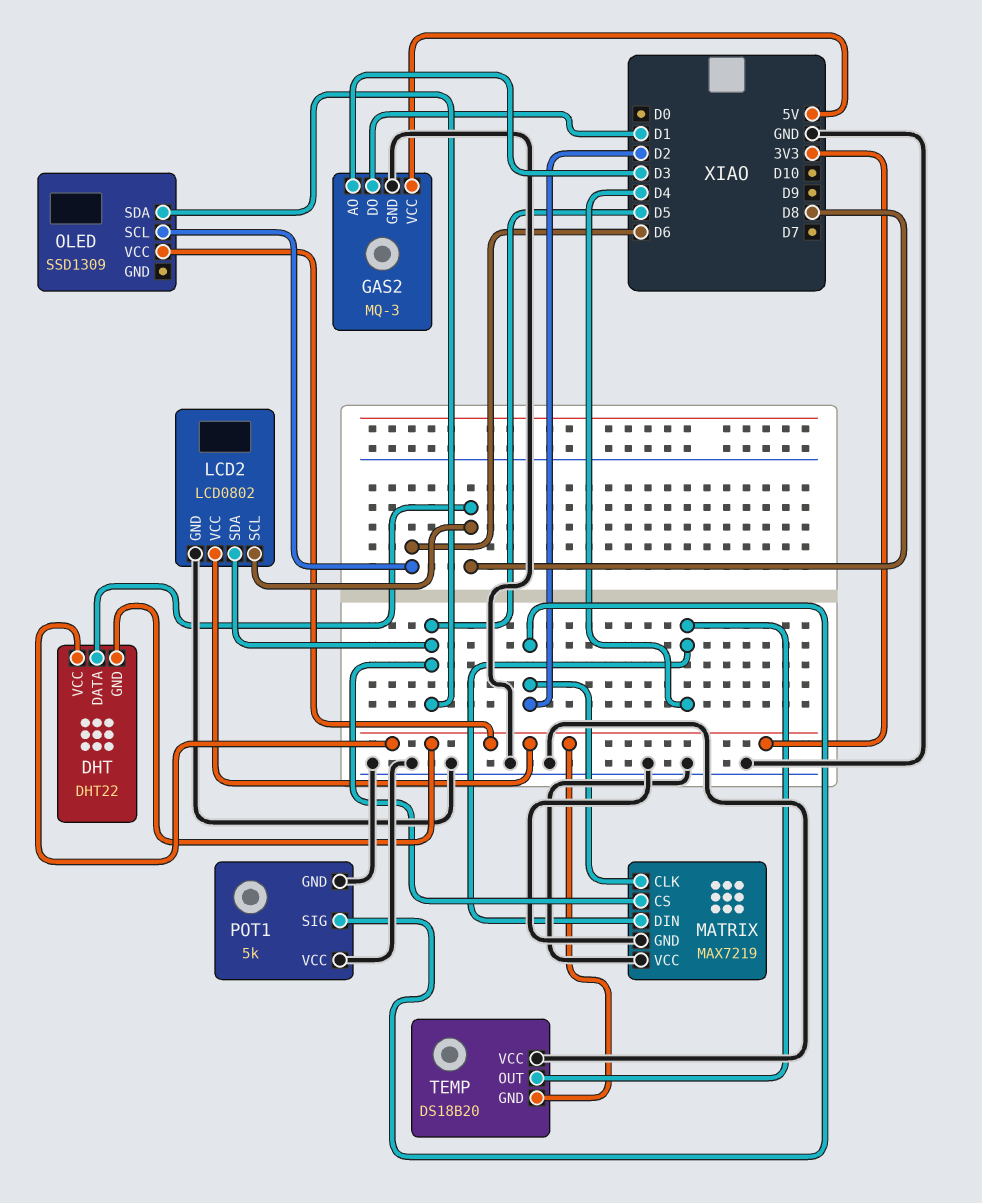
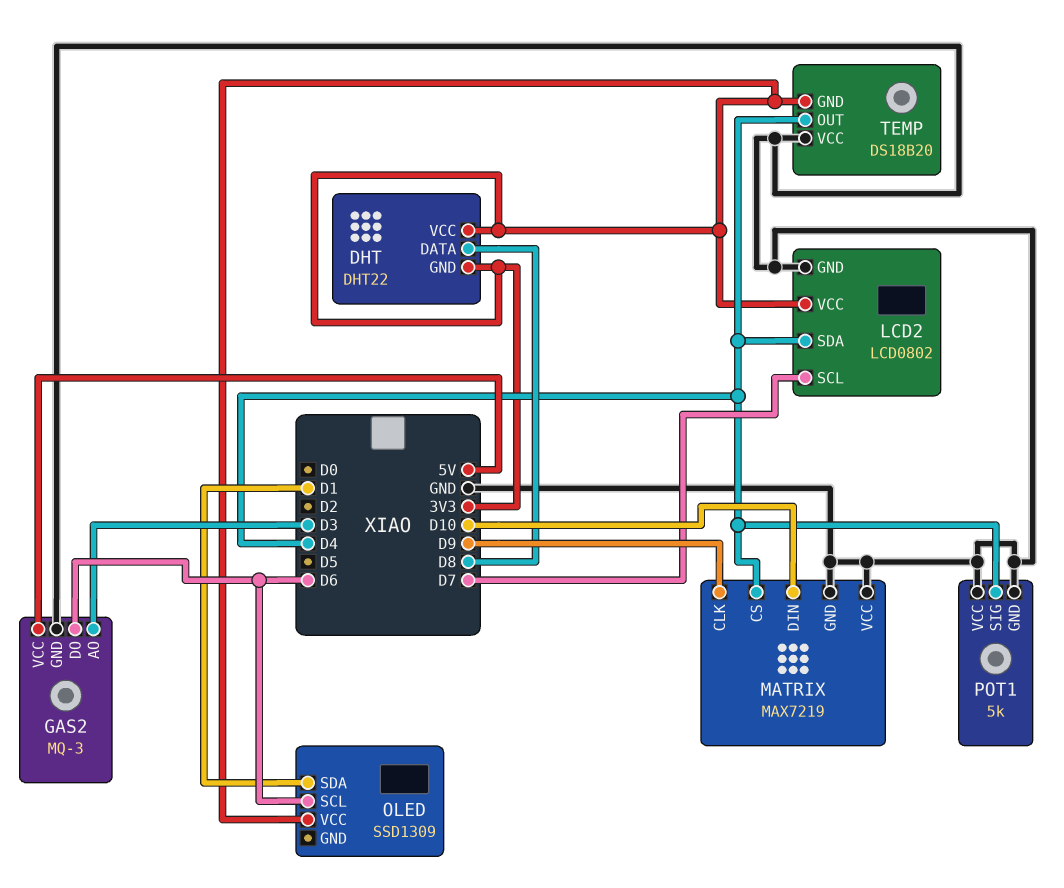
GAS2 pin DO: D1 -> D6
LCD2 pin SCL: D8 -> D7
LCD2 pin SDA: D5 -> D4
MATRIX pin CLK: D2 -> D9
MATRIX pin CS: D5 -> D4
MATRIX pin DIN: D4 -> D10
OLED pin SDA: D5 -> D1
POT1 pin SIG: D2 -> D4

